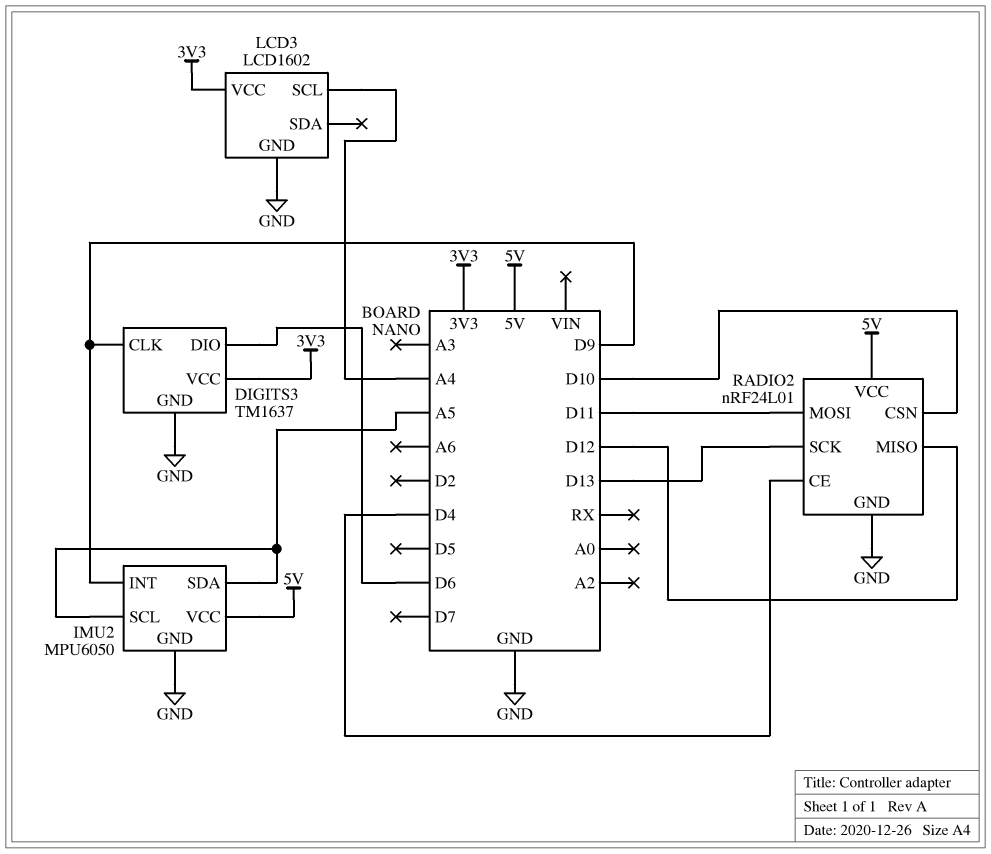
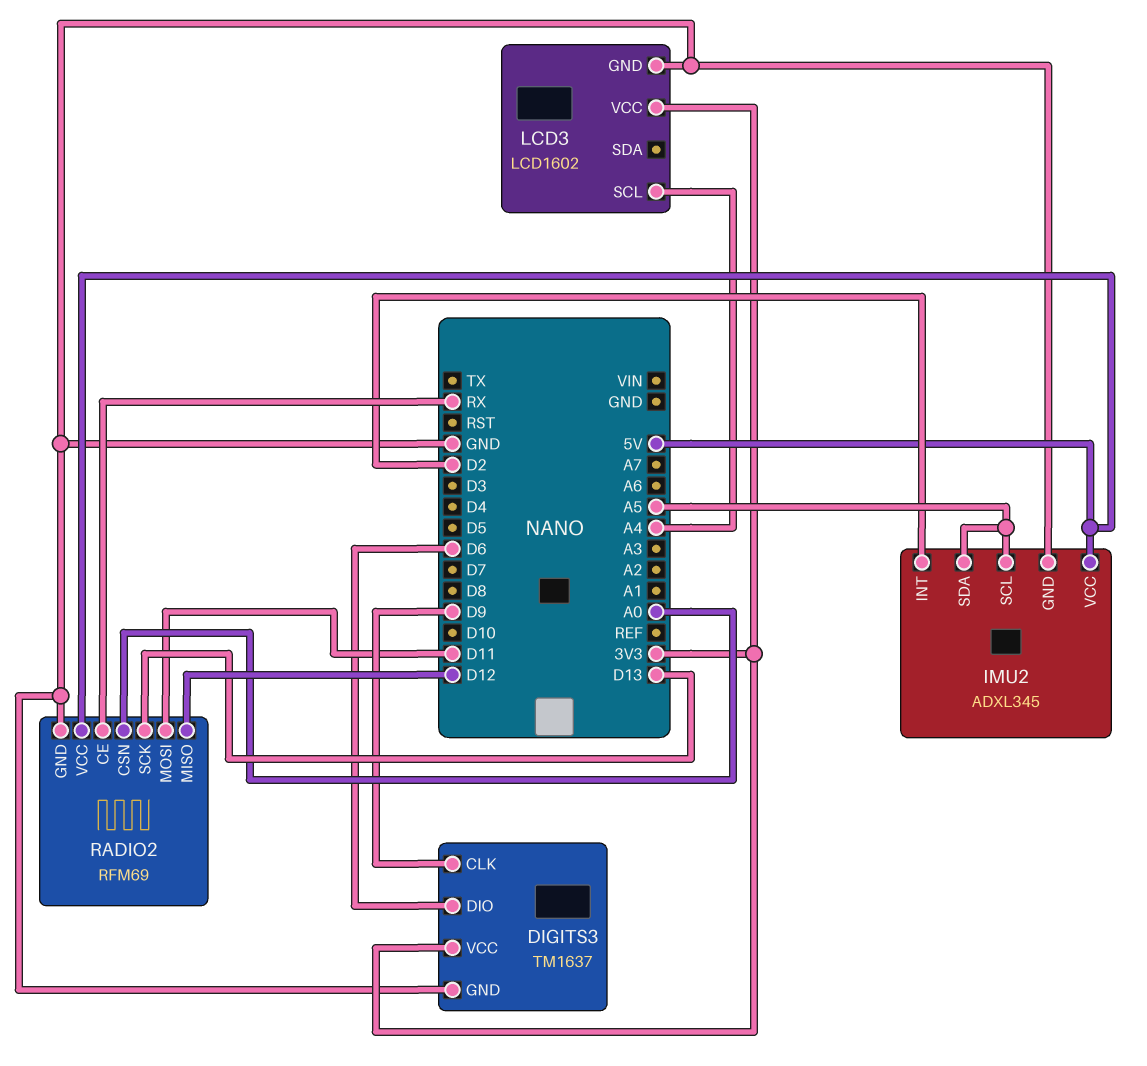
IMU2: MPU6050 -> ADXL345
IMU2 pin INT: D9 -> D2
RADIO2: nRF24L01 -> RFM69
RADIO2 pin CE: D4 -> RX
RADIO2 pin CSN: D10 -> A0

